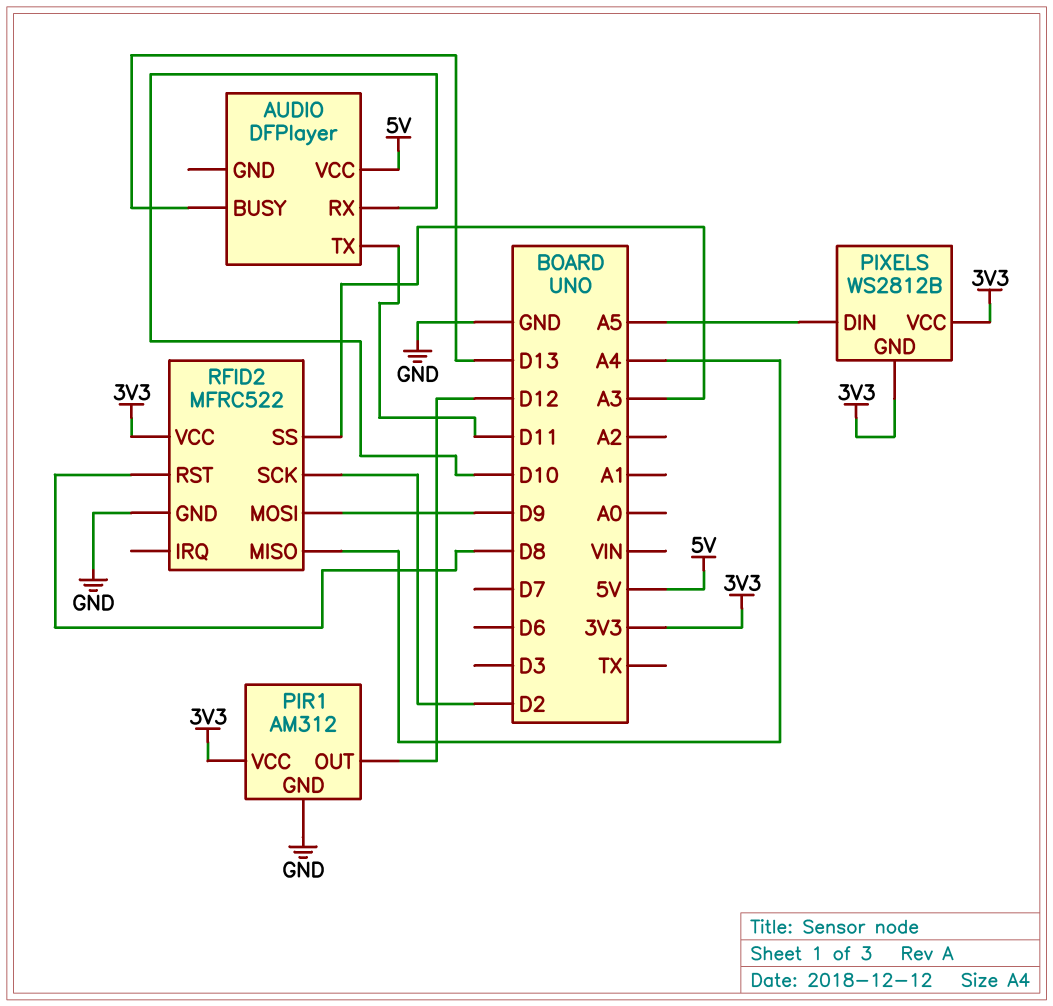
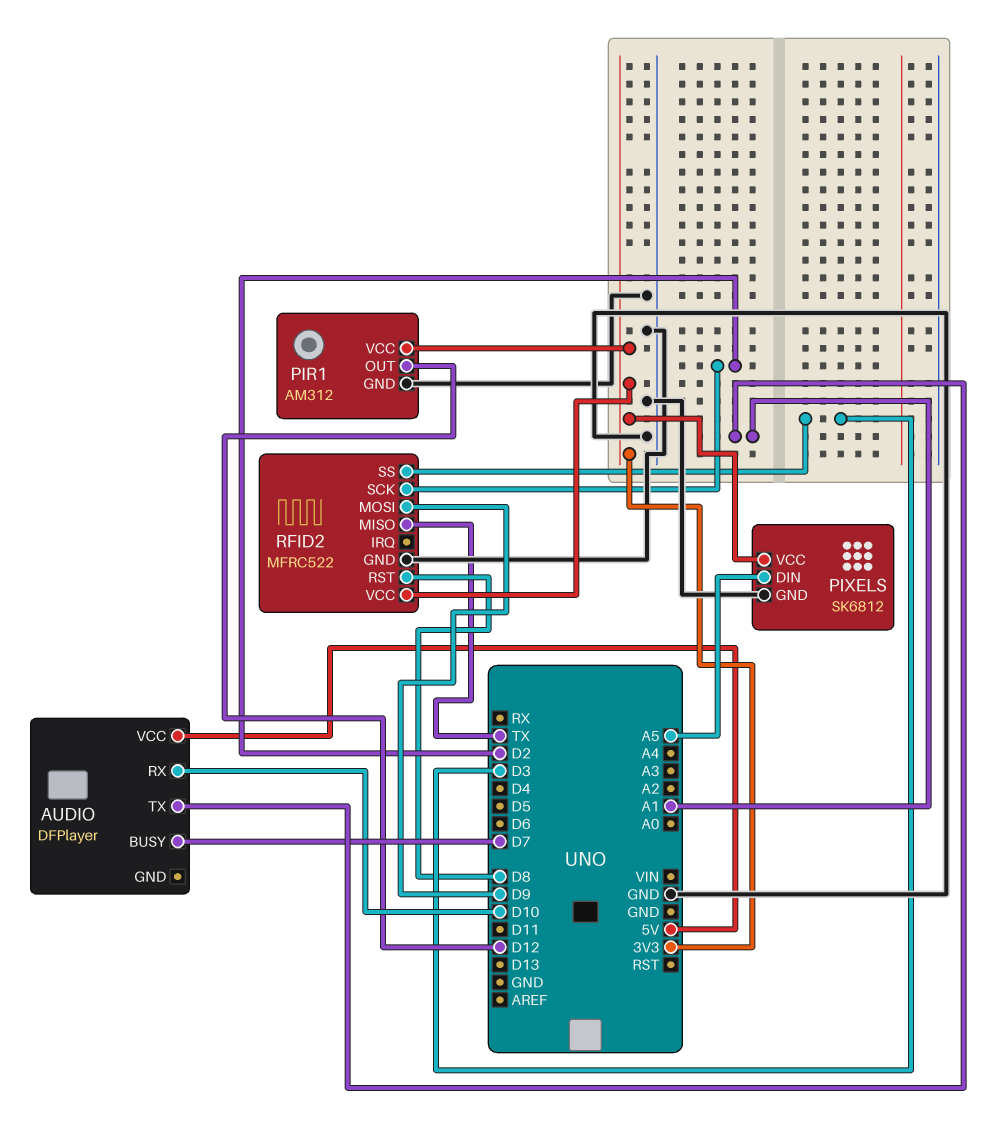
AUDIO pin BUSY: D13 -> D7
AUDIO pin TX: D11 -> A1
PIXELS: WS2812B -> SK6812
PIXELS pin GND: 3V3 -> GND
RFID2 pin MISO: A4 -> TX
RFID2 pin SS: A3 -> D3

